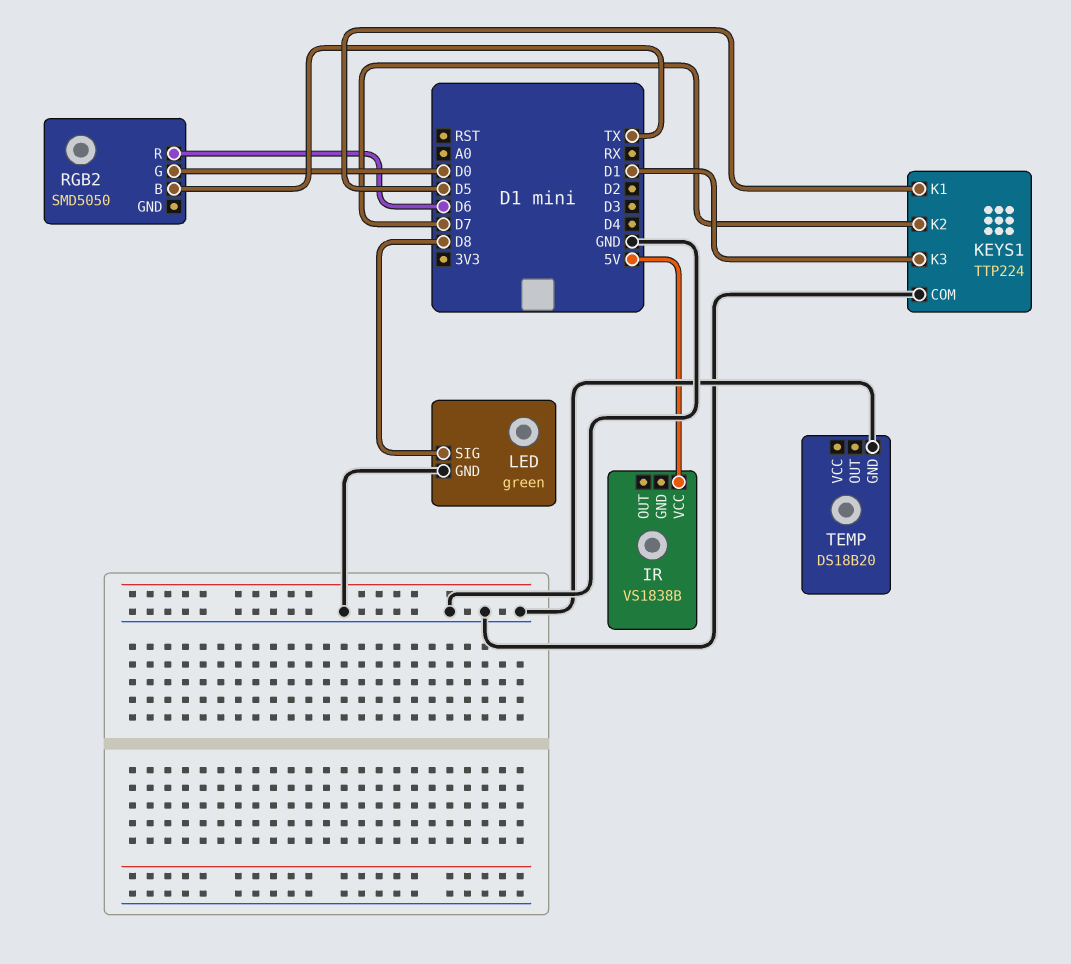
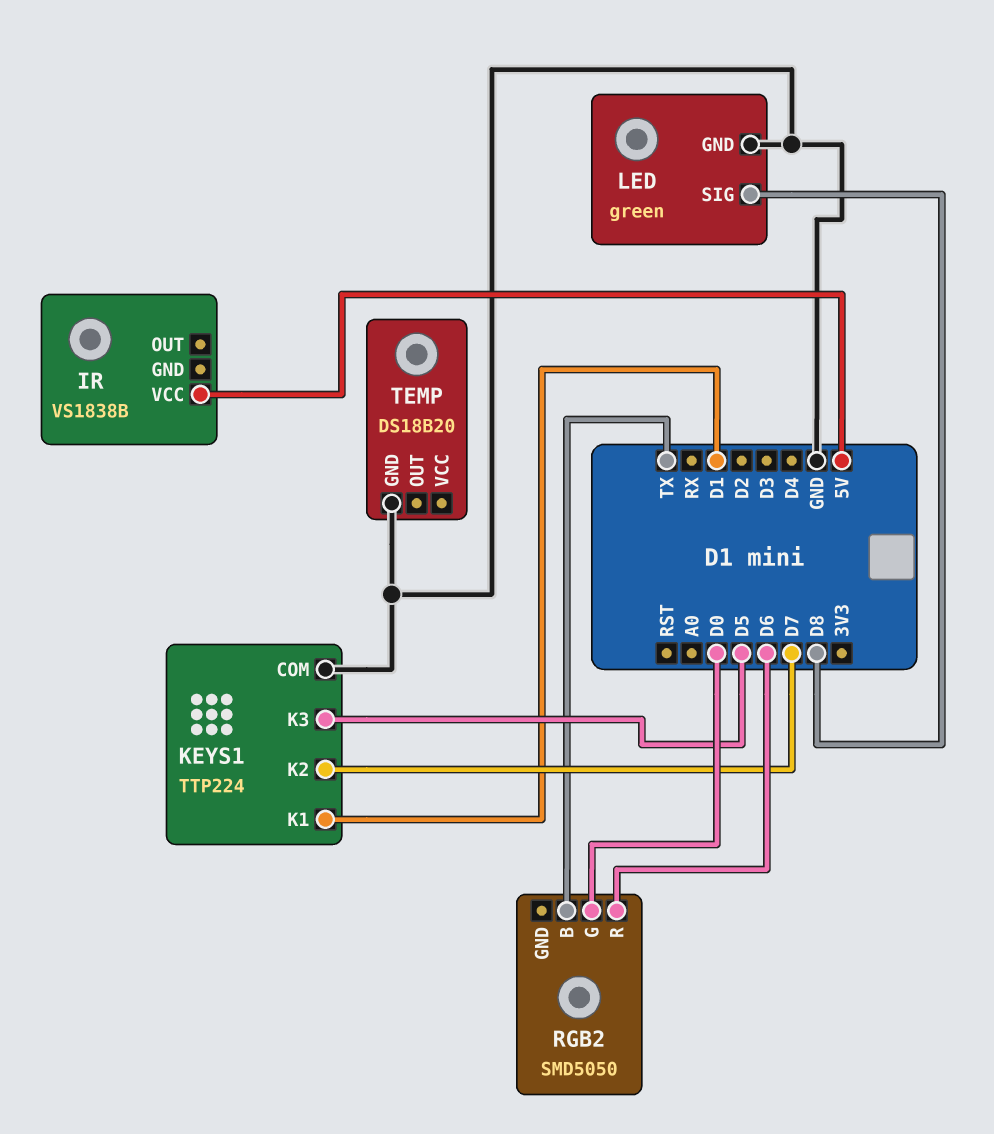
KEYS1 pin K1: D5 -> D1
KEYS1 pin K3: D1 -> D5

